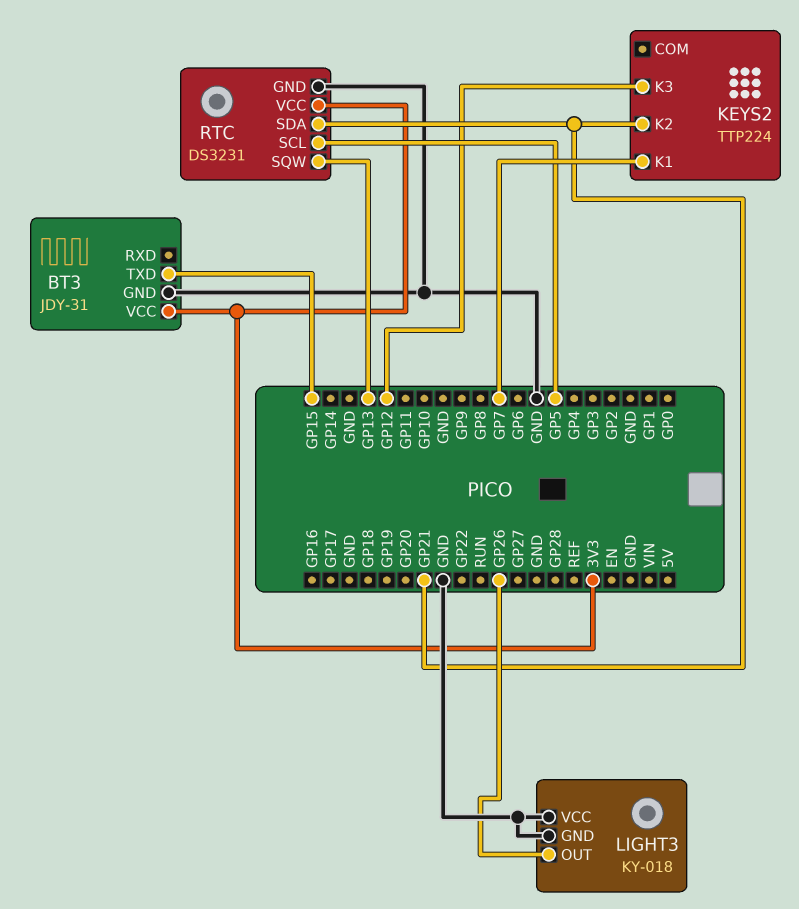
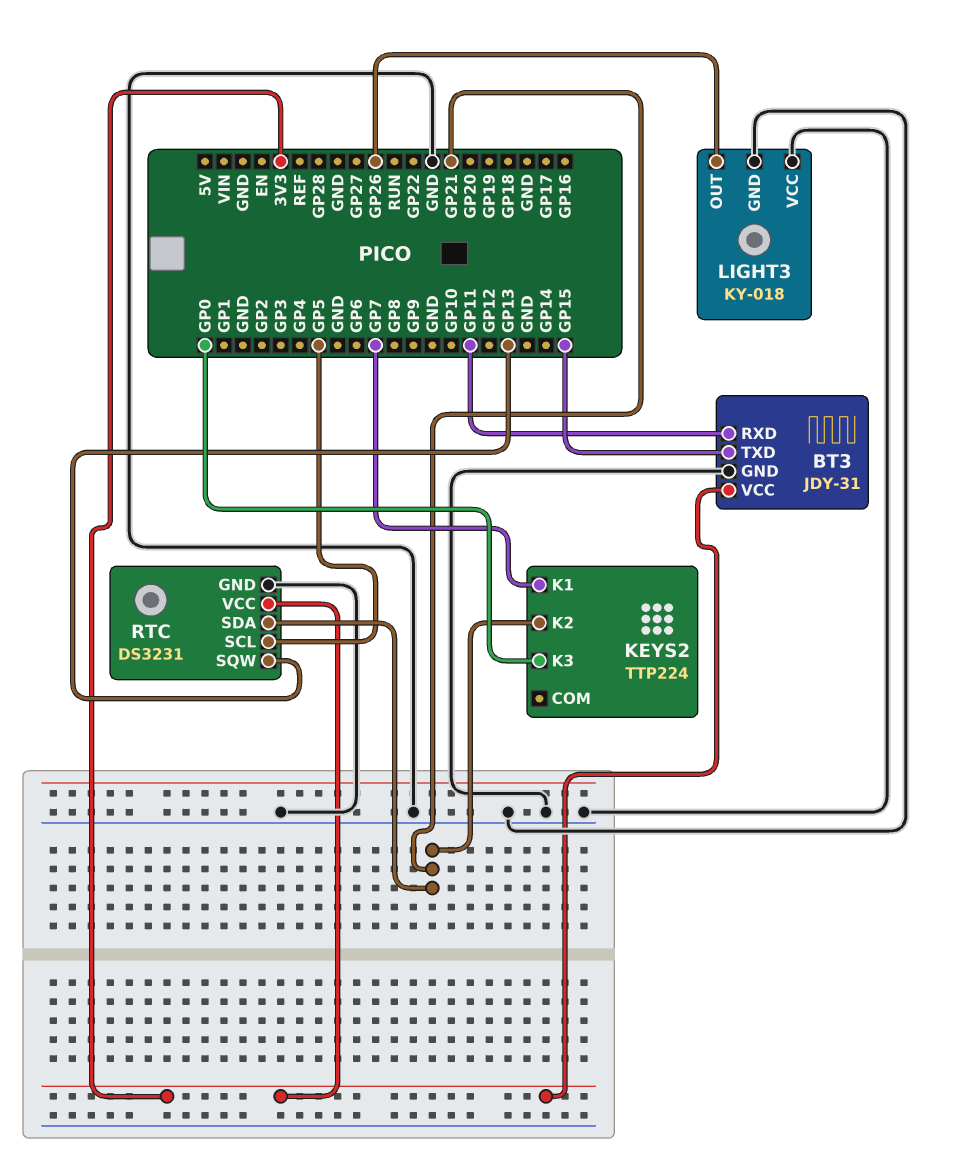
BT3 pin RXD: none -> GP11
KEYS2 pin K3: GP12 -> GP0

